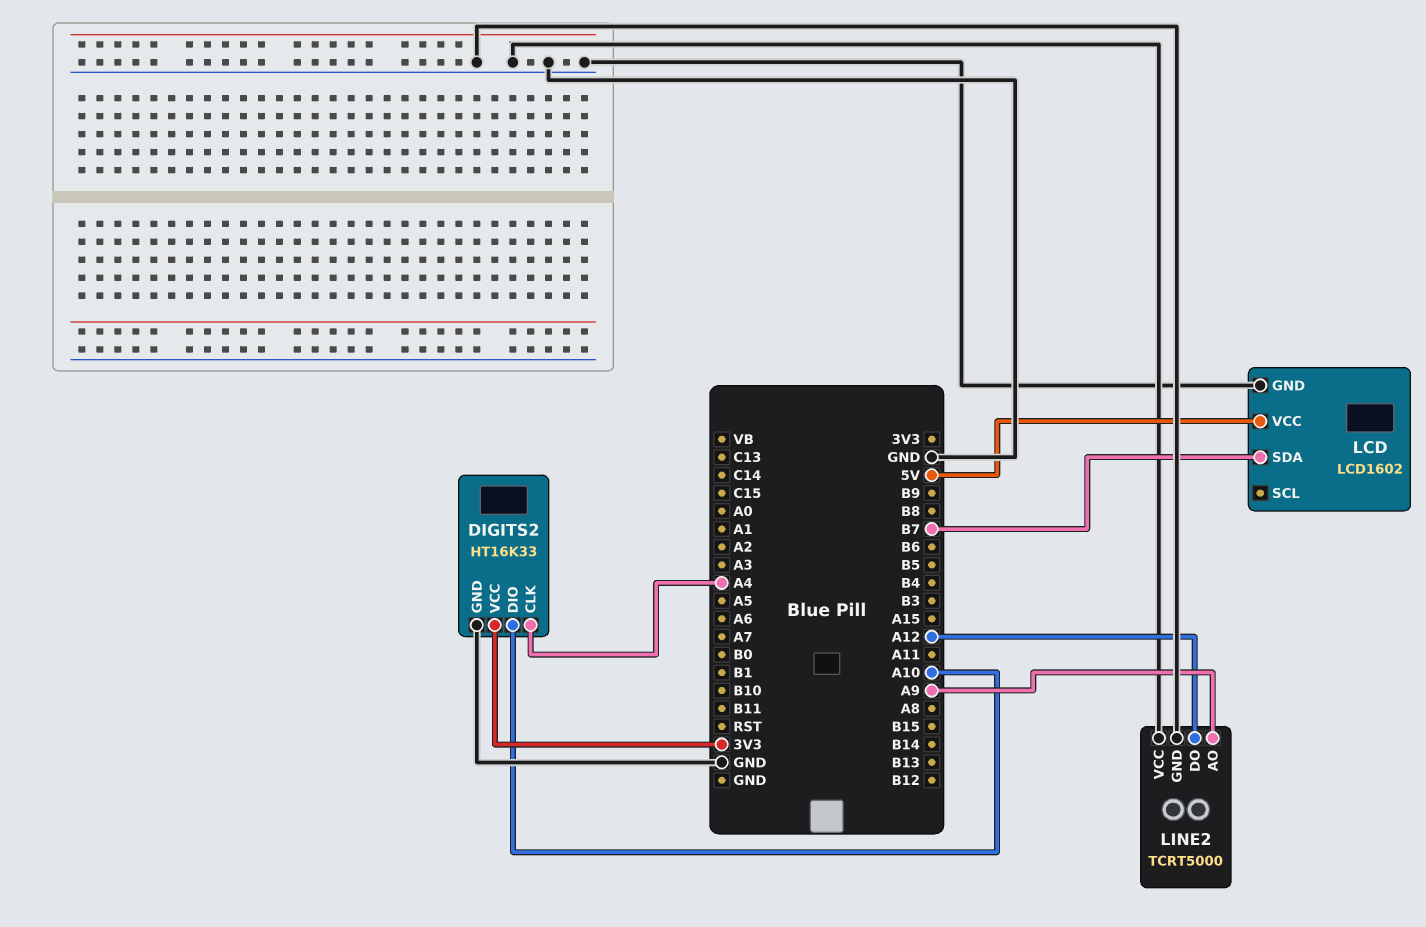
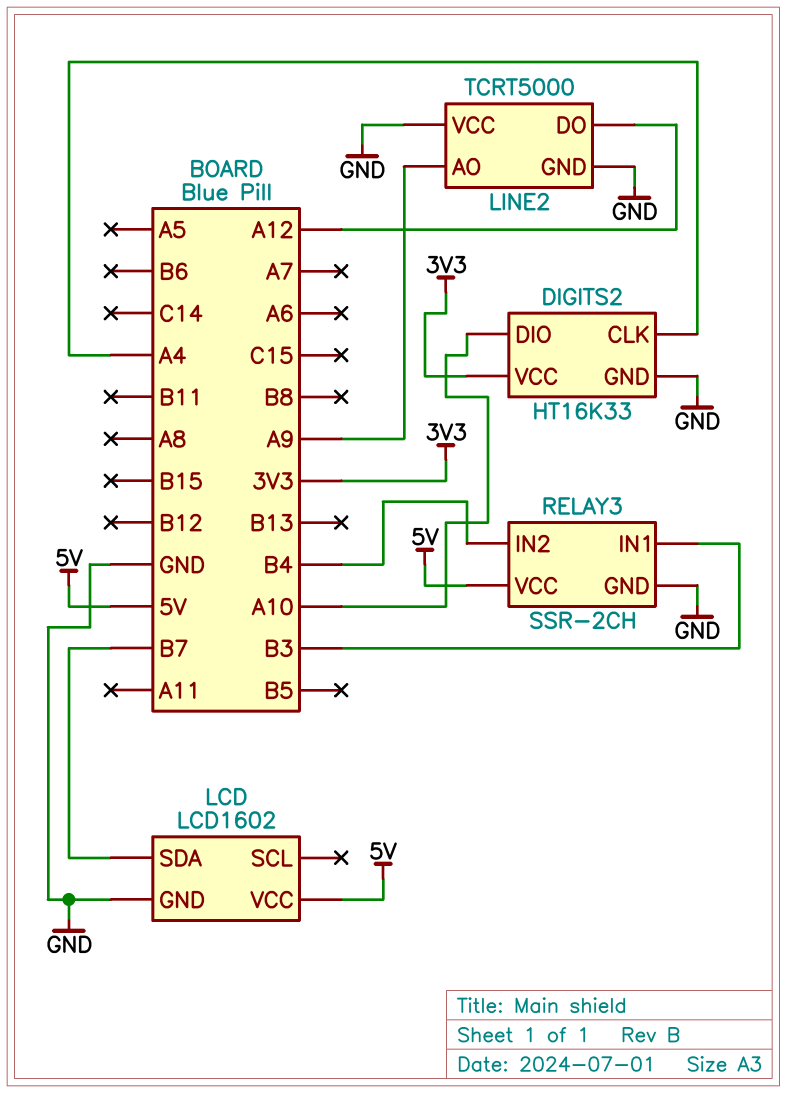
RELAY3: none -> SSR-2CH
RELAY3 pin GND: none -> GND
RELAY3 pin IN1: none -> B3
RELAY3 pin IN2: none -> B4
RELAY3 pin VCC: none -> 5V

